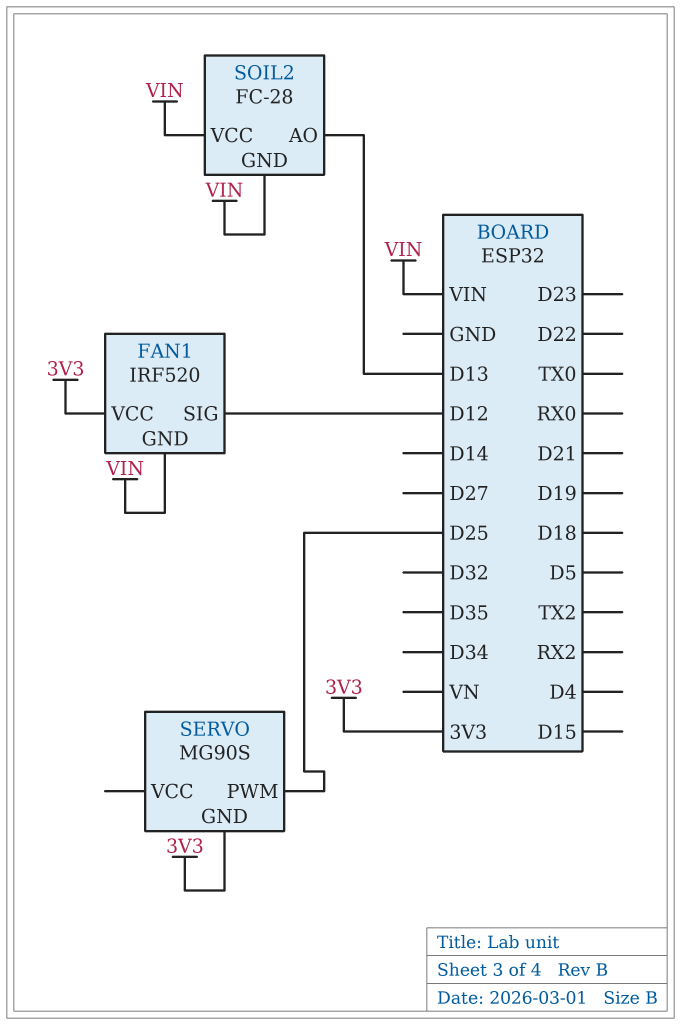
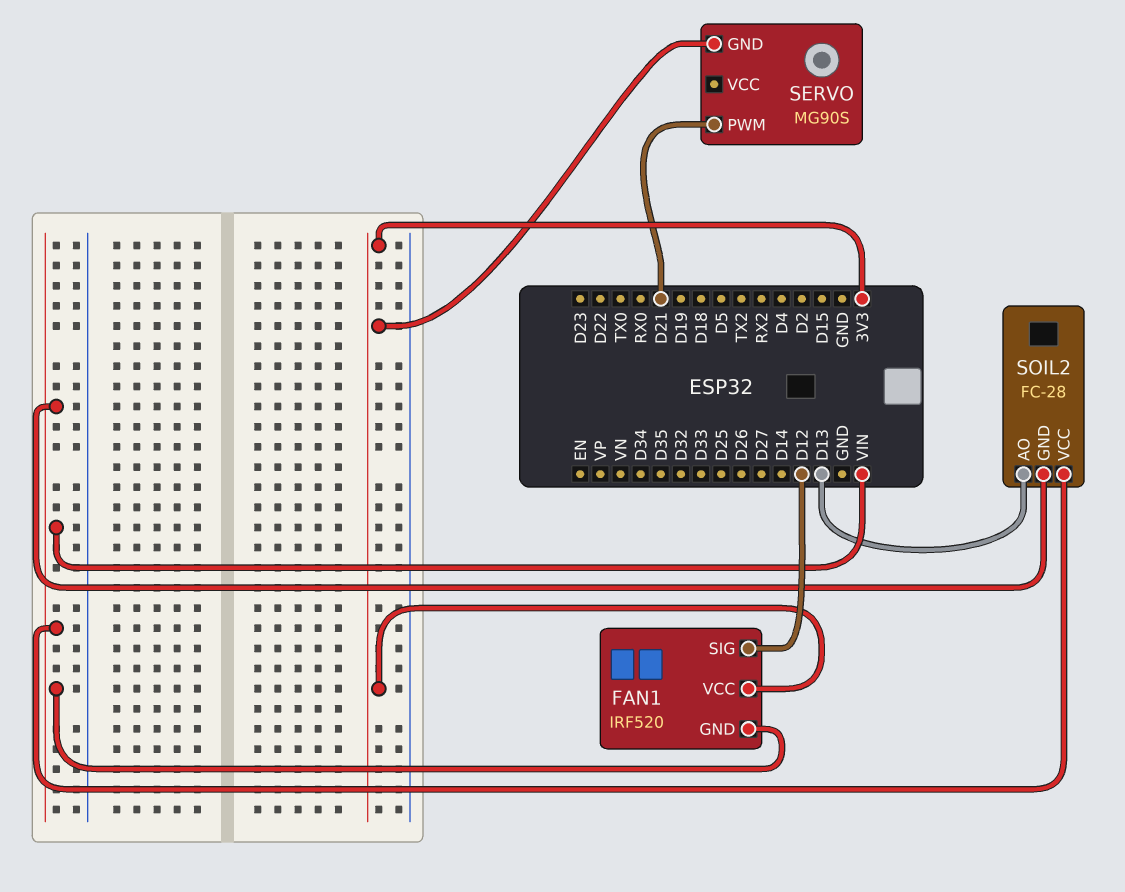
SERVO pin PWM: D25 -> D21

